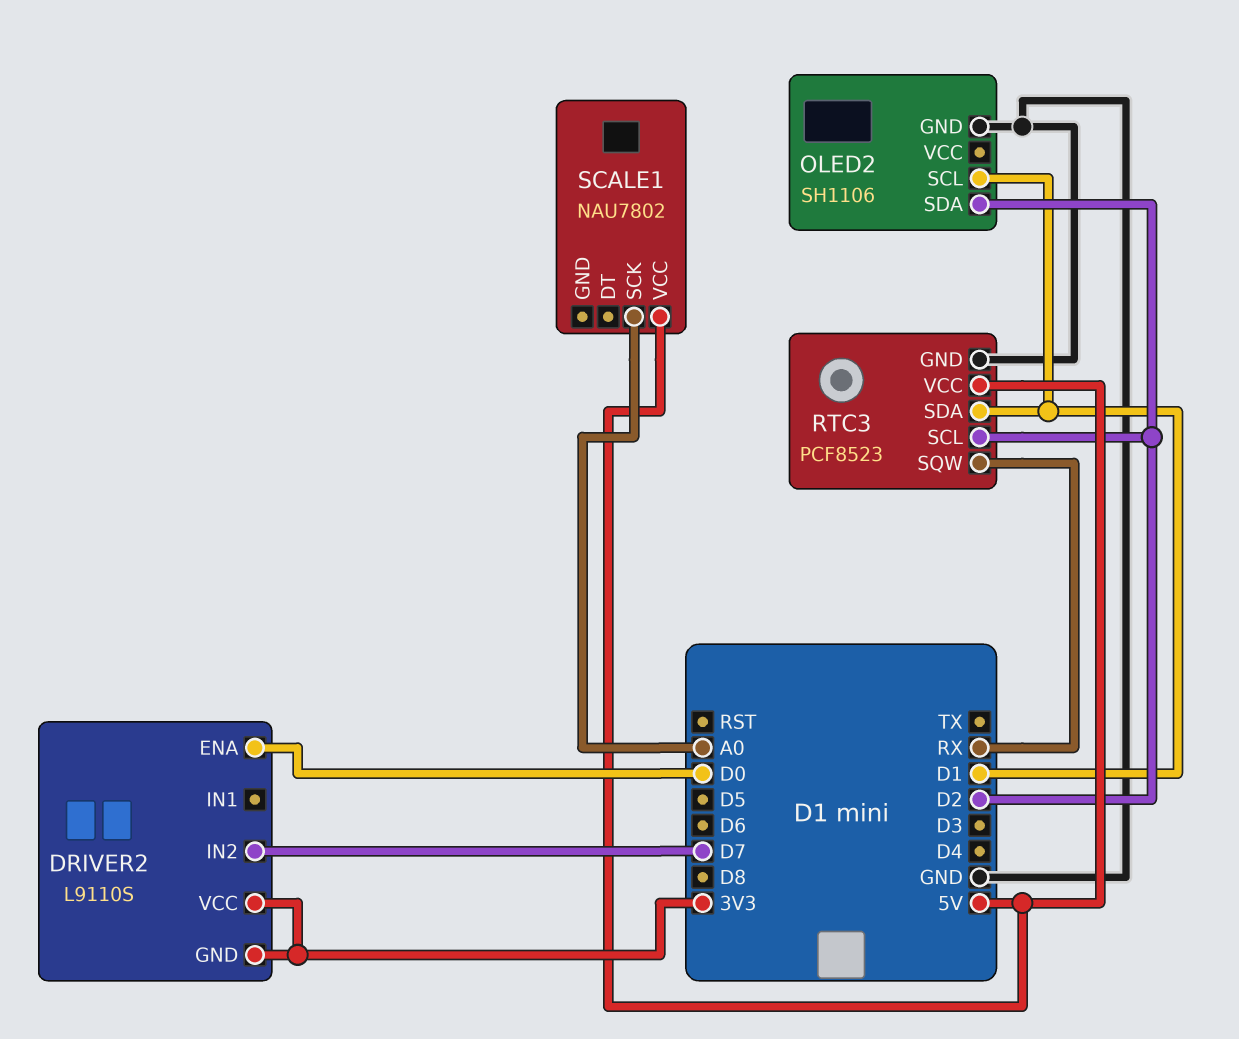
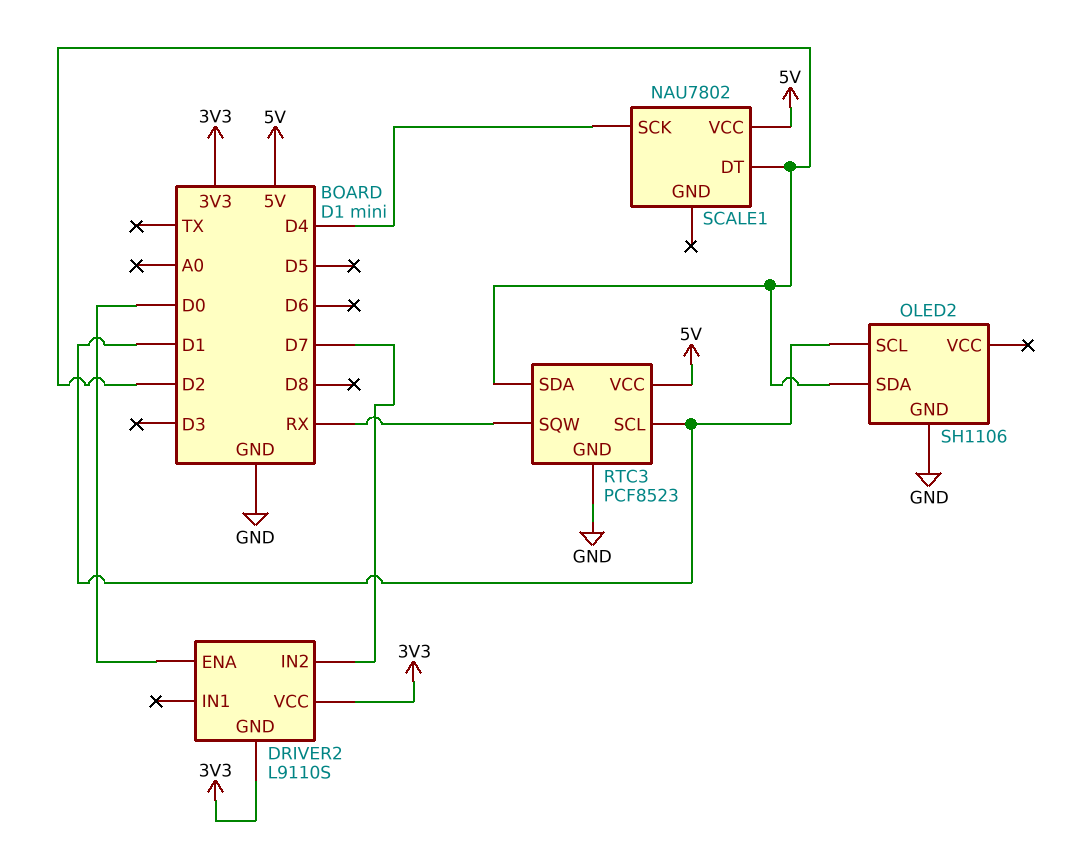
RTC3 pin SCL: D2 -> D1
RTC3 pin SDA: D1 -> D2
SCALE1 pin DT: none -> D2
SCALE1 pin SCK: A0 -> D4

